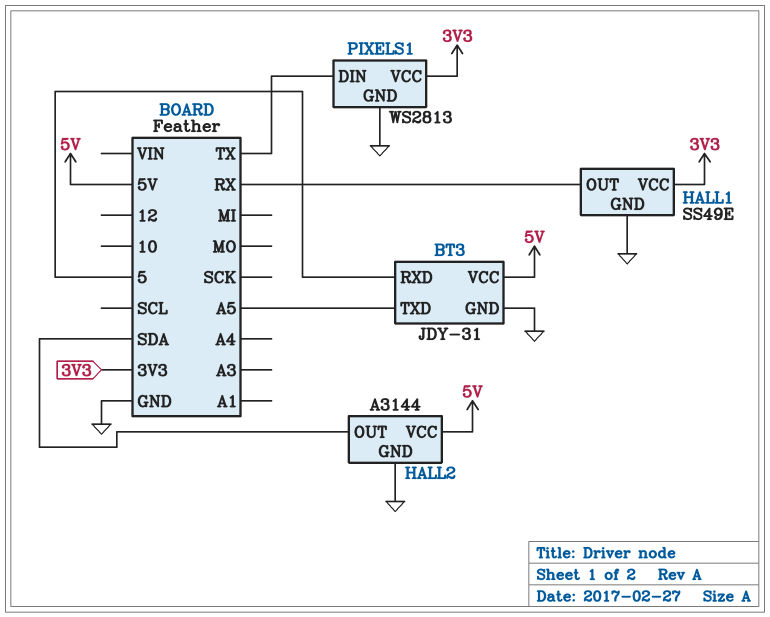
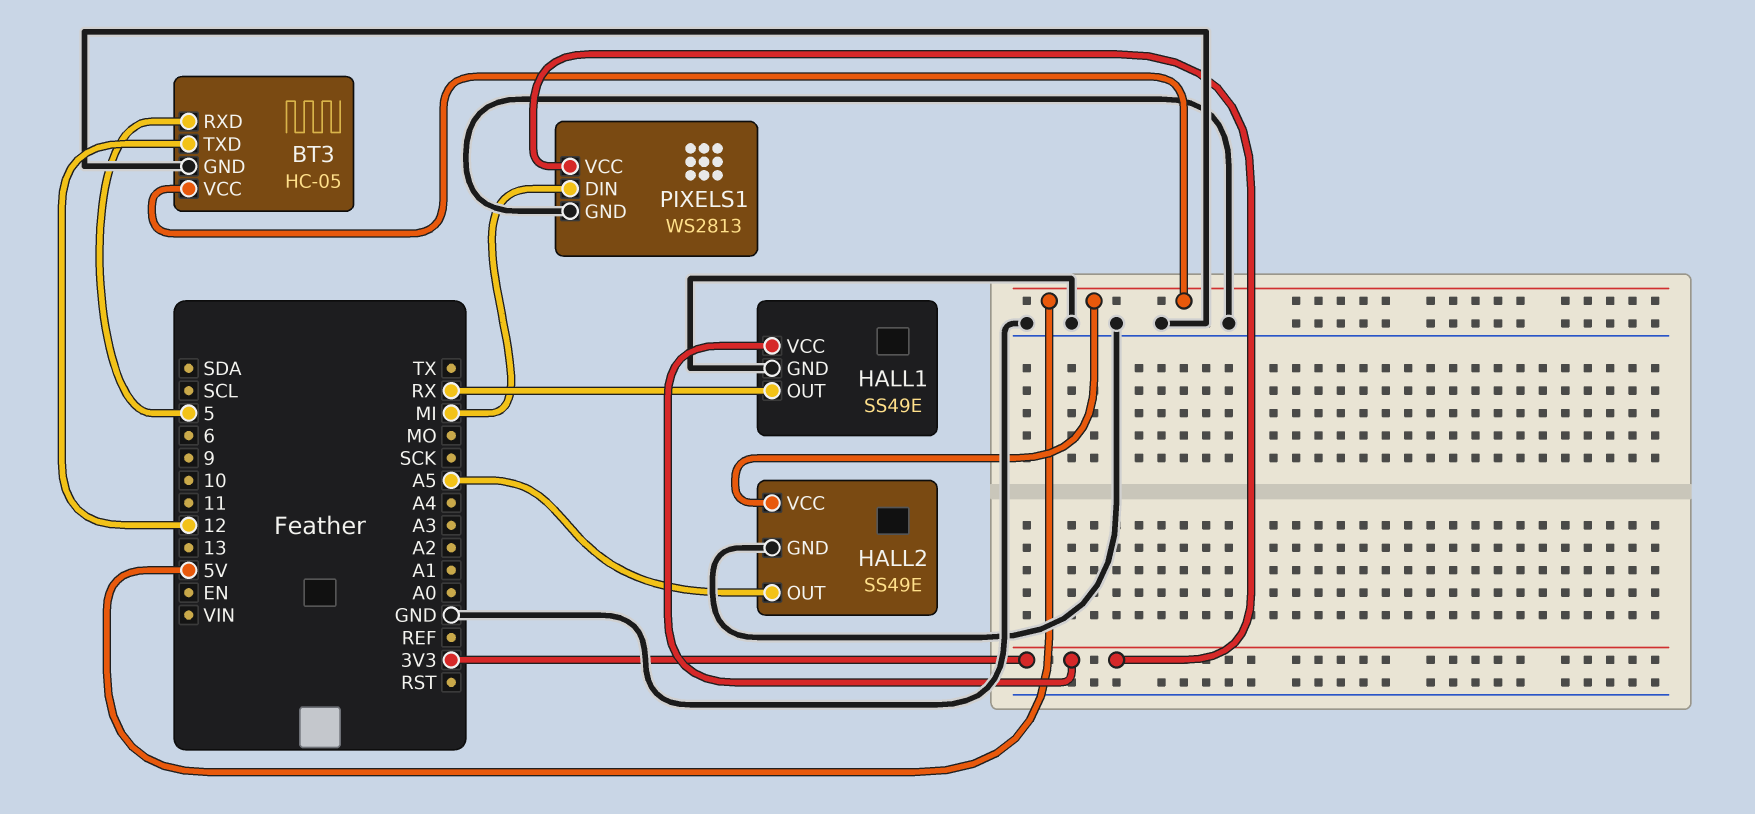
BT3: JDY-31 -> HC-05
BT3 pin TXD: A5 -> 12
HALL2: A3144 -> SS49E
HALL2 pin OUT: SDA -> A5
PIXELS1 pin DIN: TX -> MI

